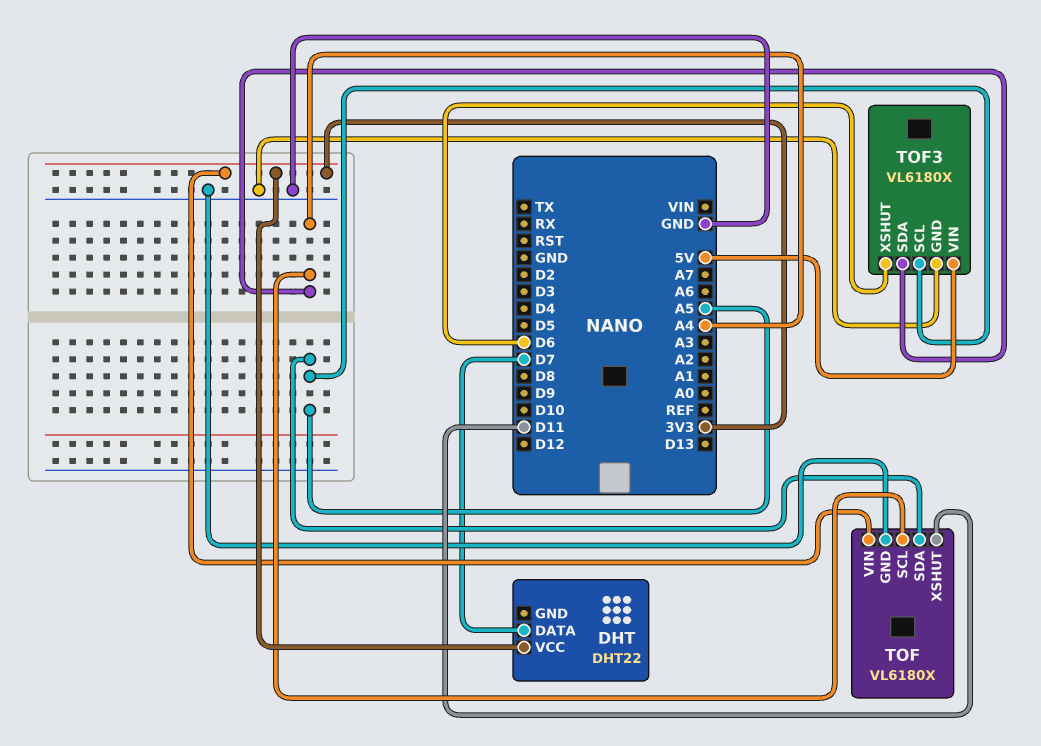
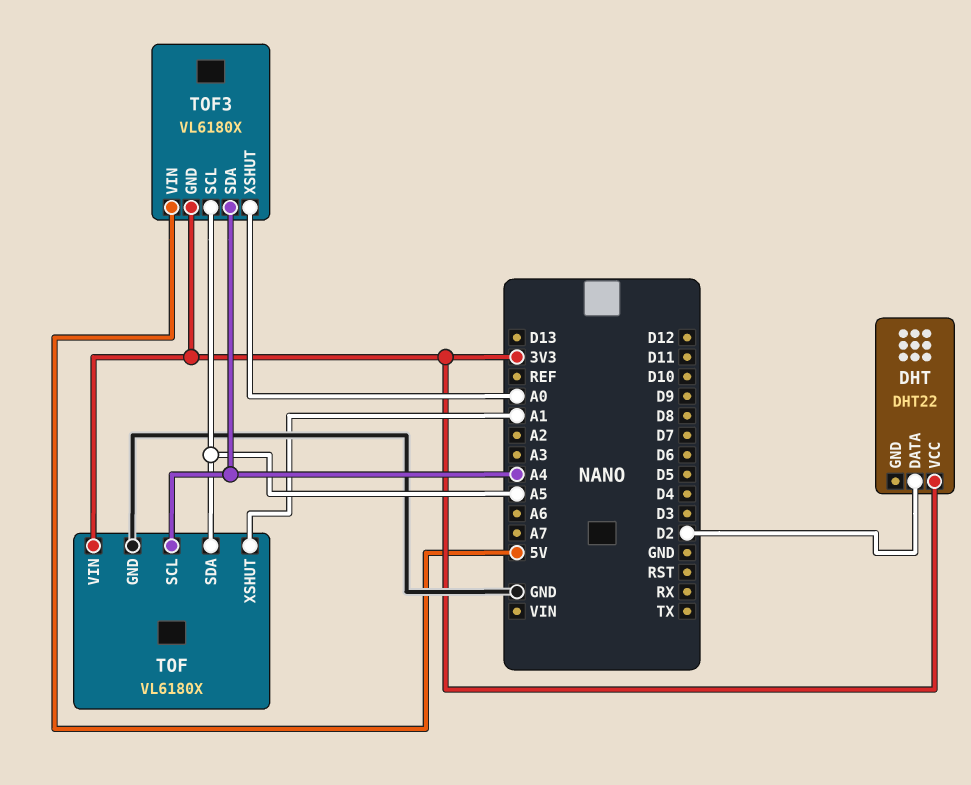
DHT pin DATA: D7 -> D2
TOF pin XSHUT: D11 -> A1
TOF3 pin GND: GND -> 3V3
TOF3 pin XSHUT: D6 -> A0

